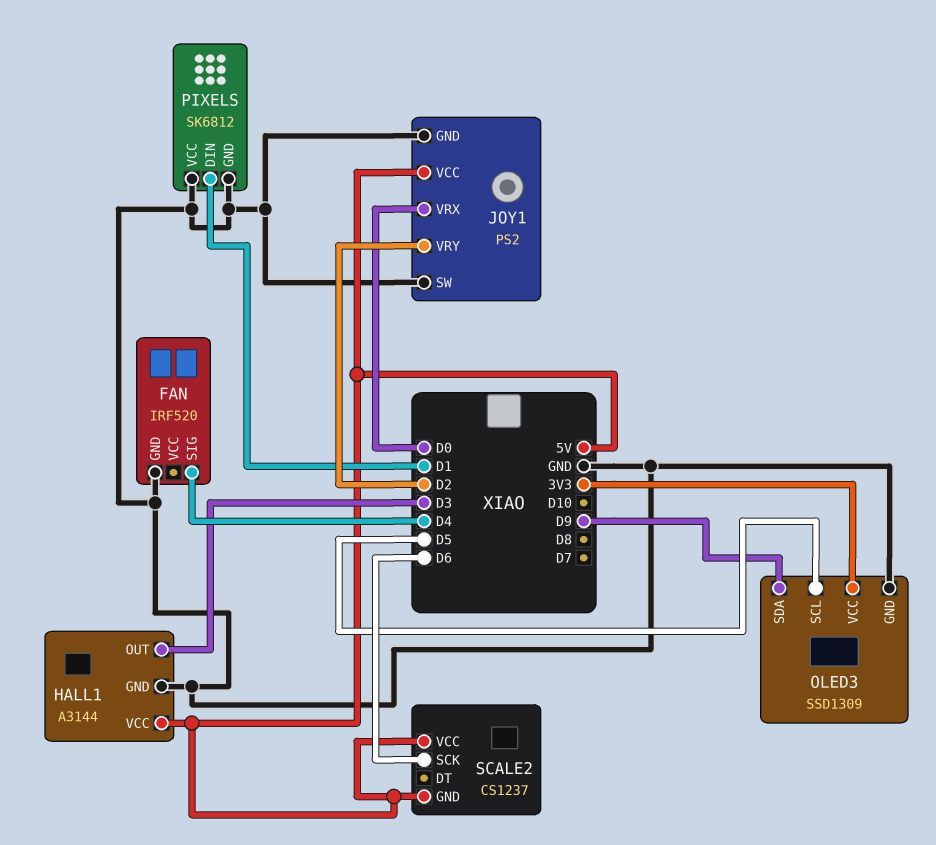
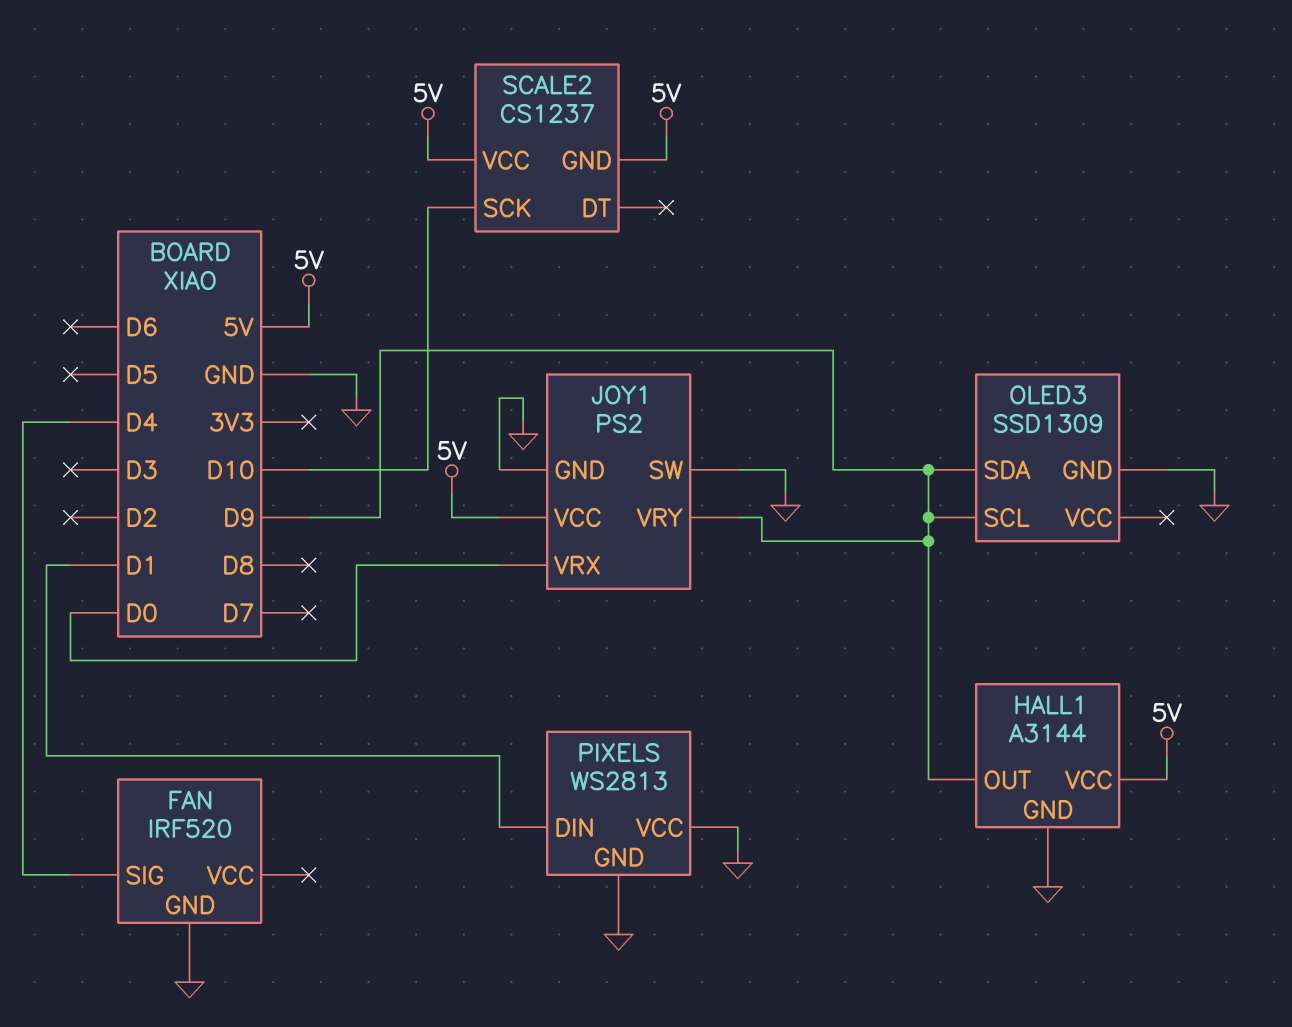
HALL1 pin OUT: D3 -> D9
JOY1 pin VRY: D2 -> D9
OLED3 pin SCL: D5 -> D9
OLED3 pin VCC: 3V3 -> none
PIXELS: SK6812 -> WS2813
SCALE2 pin SCK: D6 -> D10

